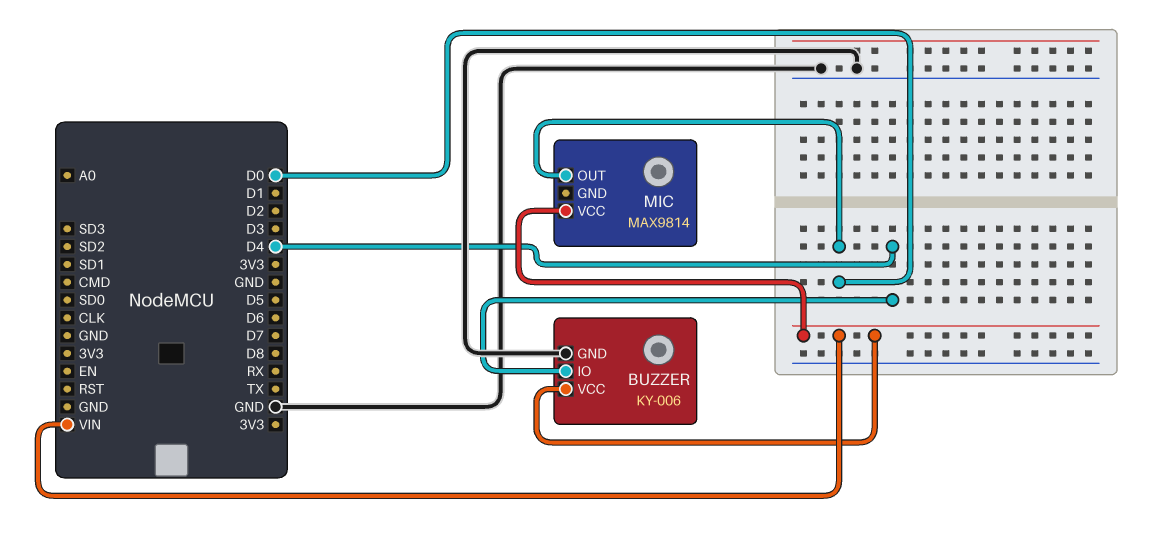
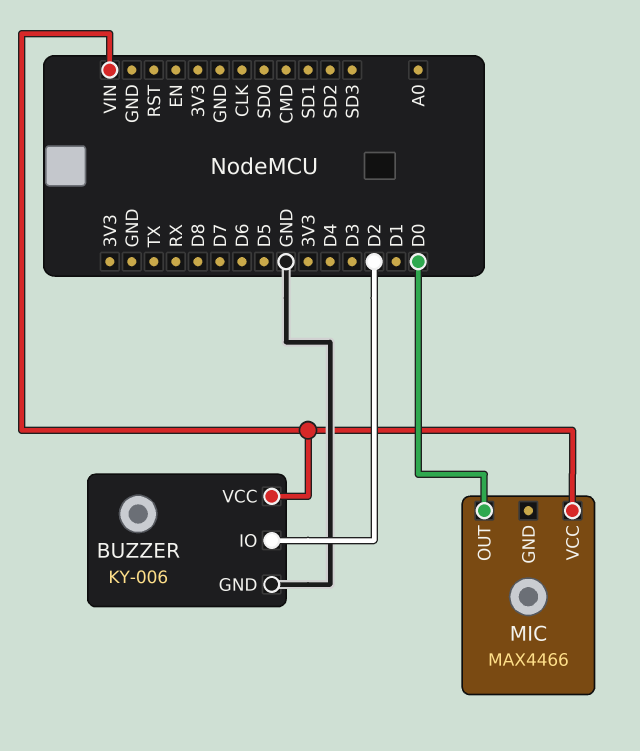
BUZZER pin IO: D4 -> D2
MIC: MAX9814 -> MAX4466

